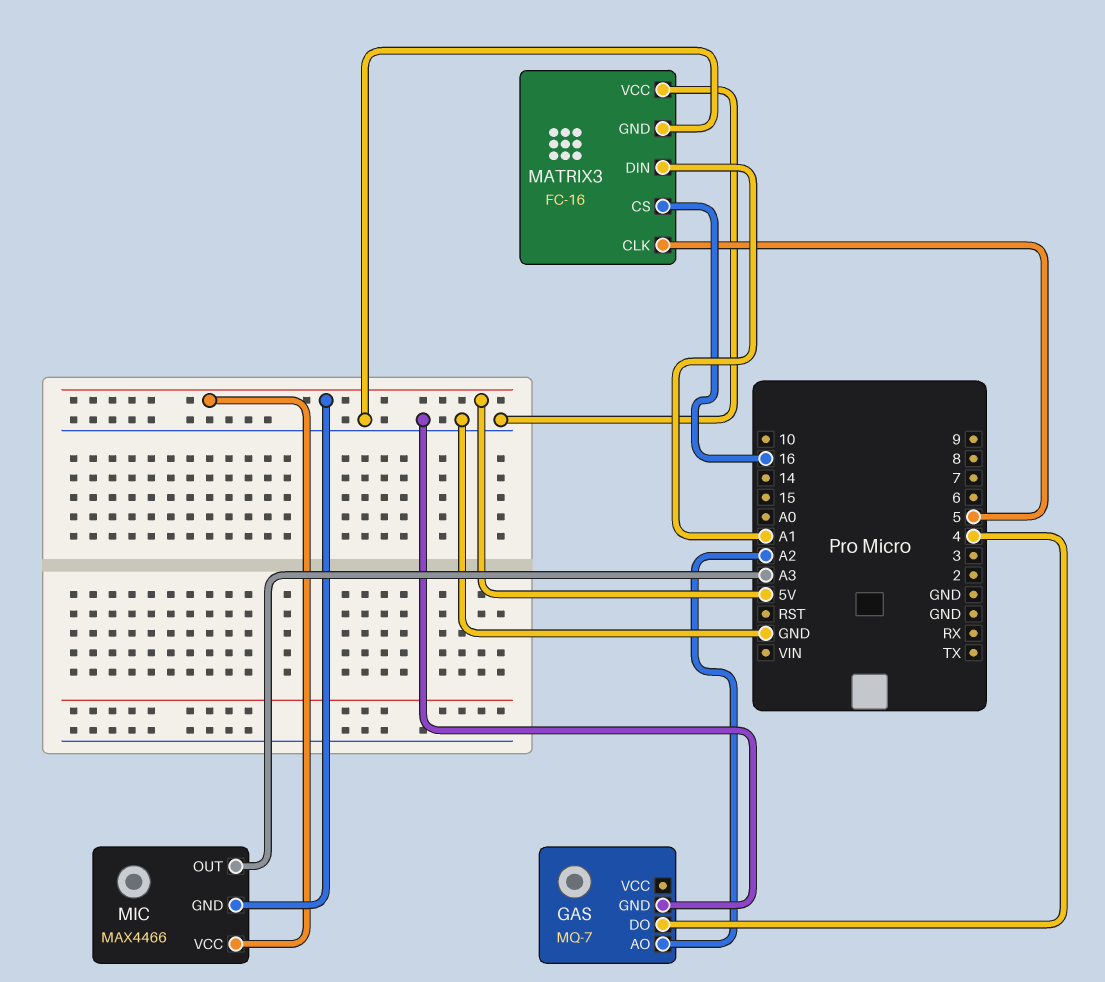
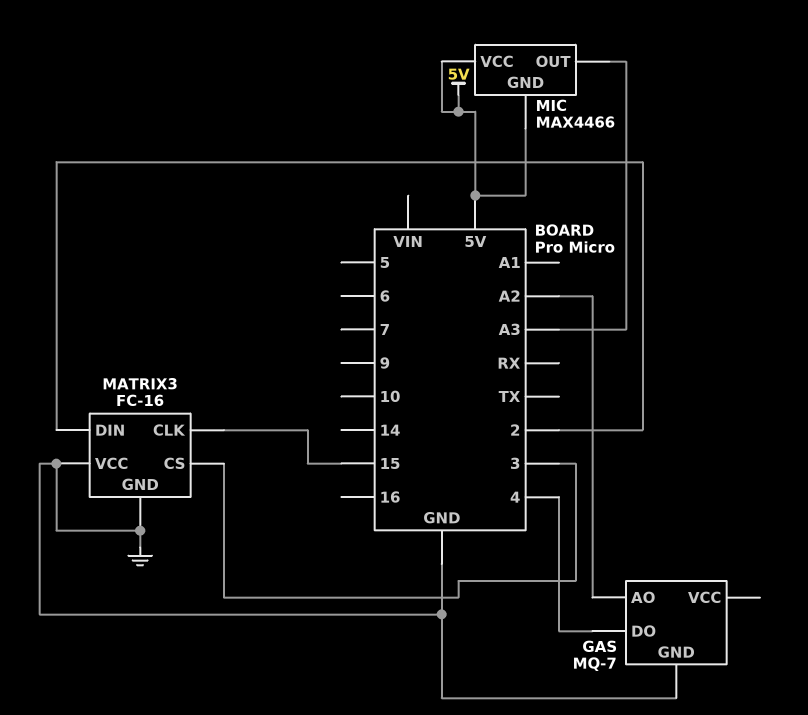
MATRIX3 pin CLK: 5 -> 15
MATRIX3 pin CS: 16 -> 3
MATRIX3 pin DIN: A1 -> 2

